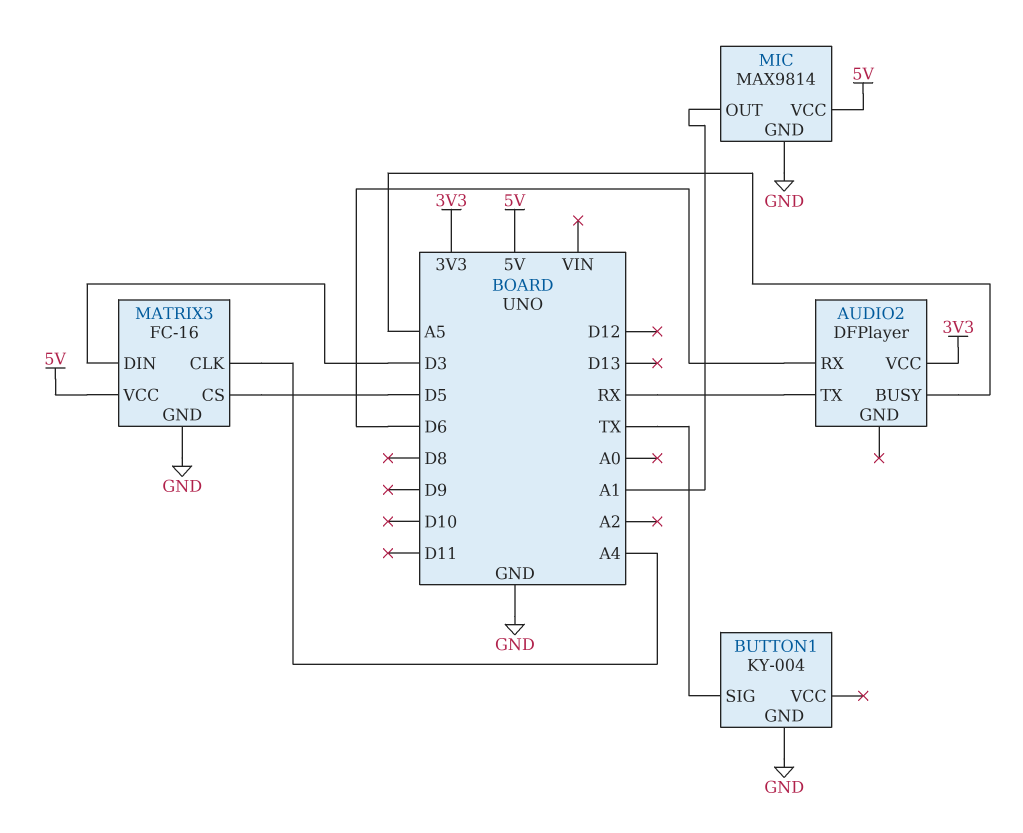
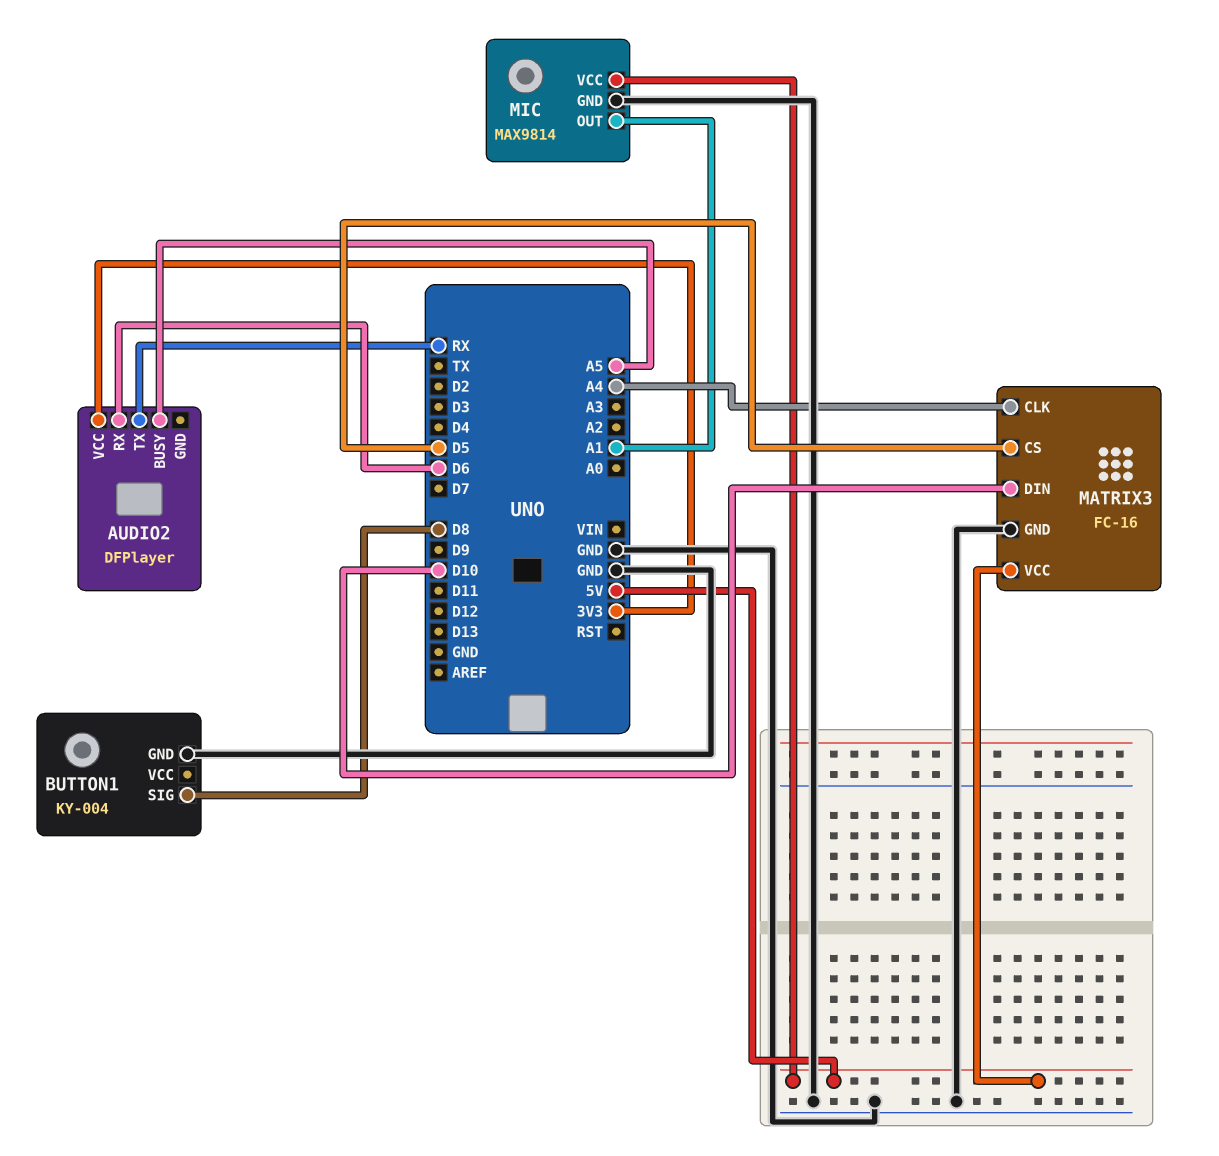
BUTTON1 pin SIG: TX -> D8
MATRIX3 pin DIN: D3 -> D10

